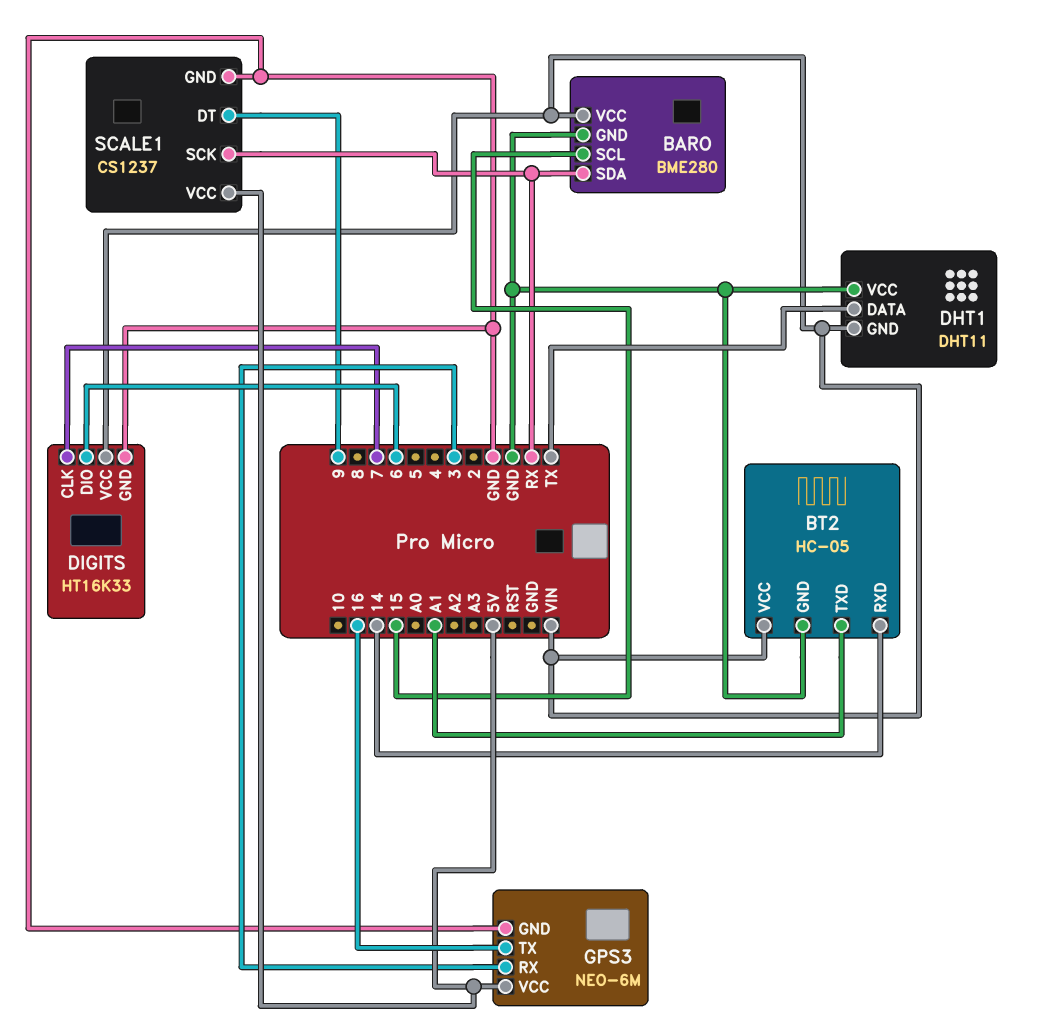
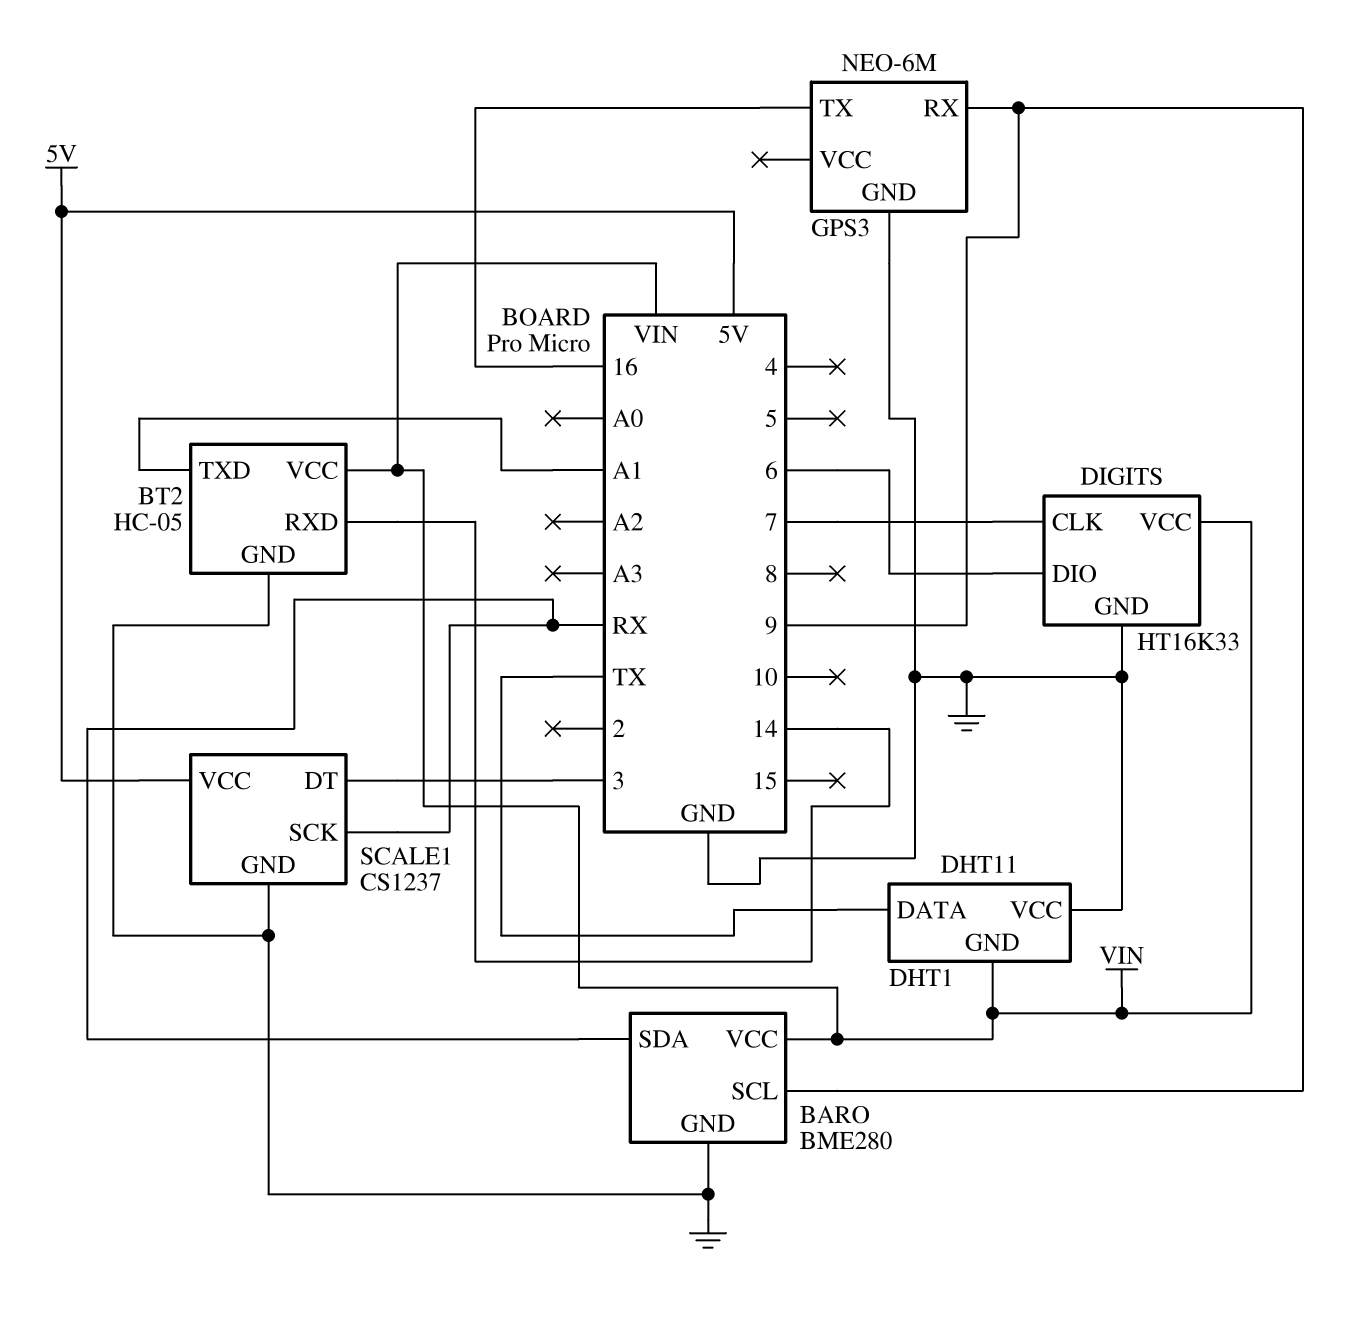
BARO pin SCL: 15 -> 9
GPS3 pin RX: 3 -> 9
GPS3 pin VCC: 5V -> none
SCALE1 pin DT: 9 -> 3

